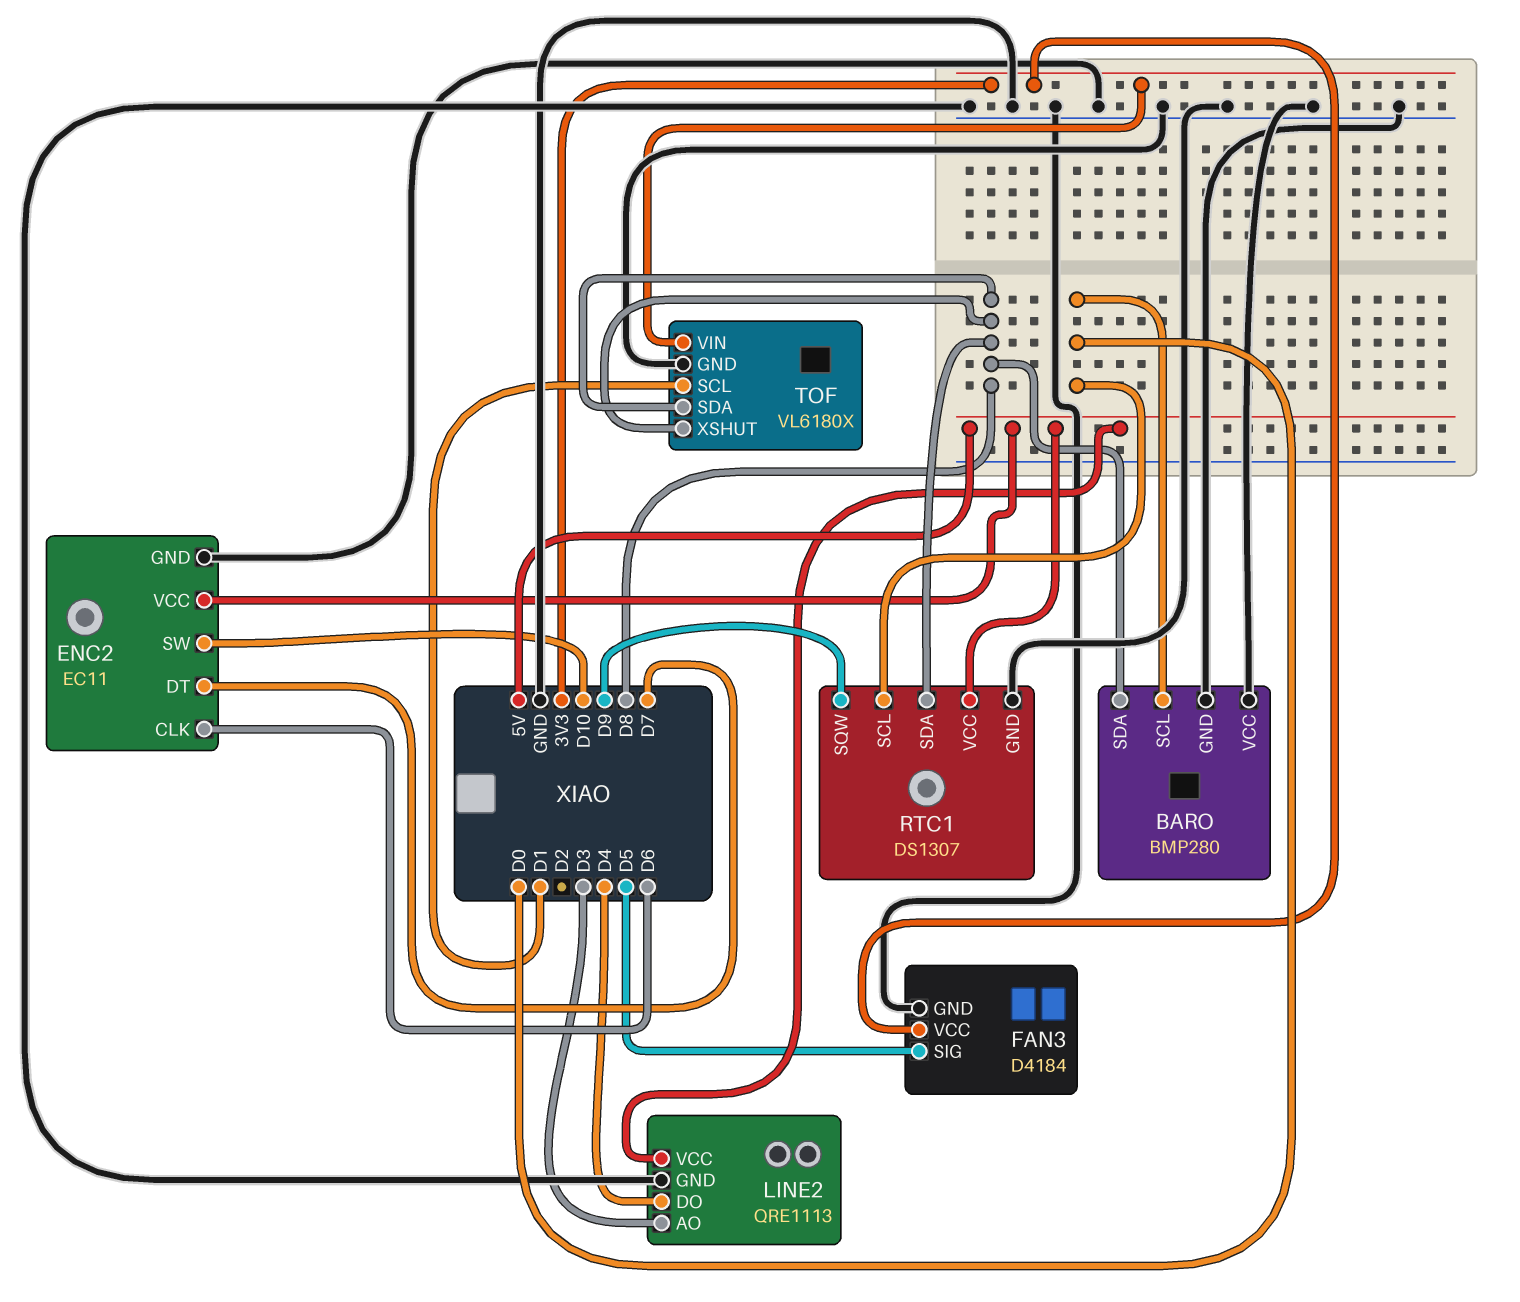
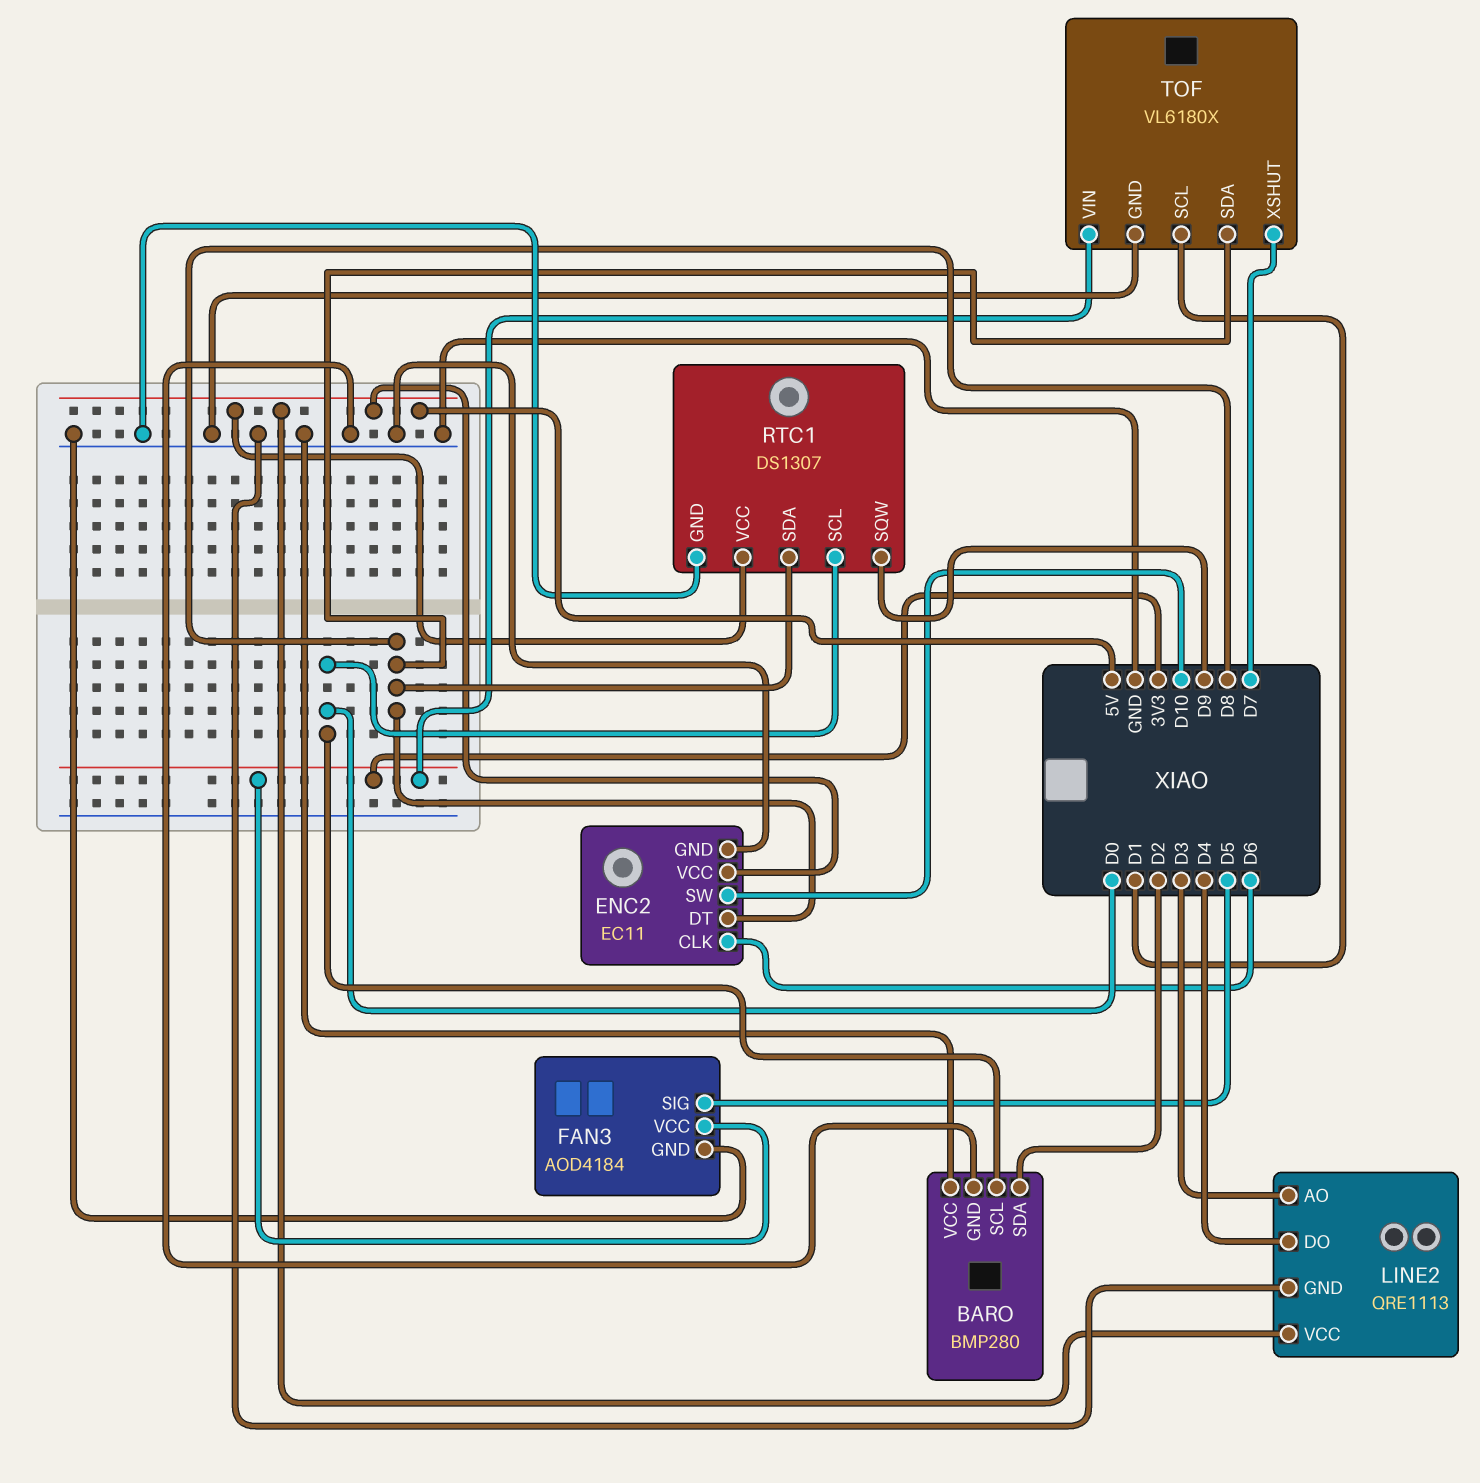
BARO pin SDA: D8 -> D2
ENC2 pin DT: D7 -> D8
FAN3: D4184 -> AOD4184
TOF pin XSHUT: D8 -> D7

